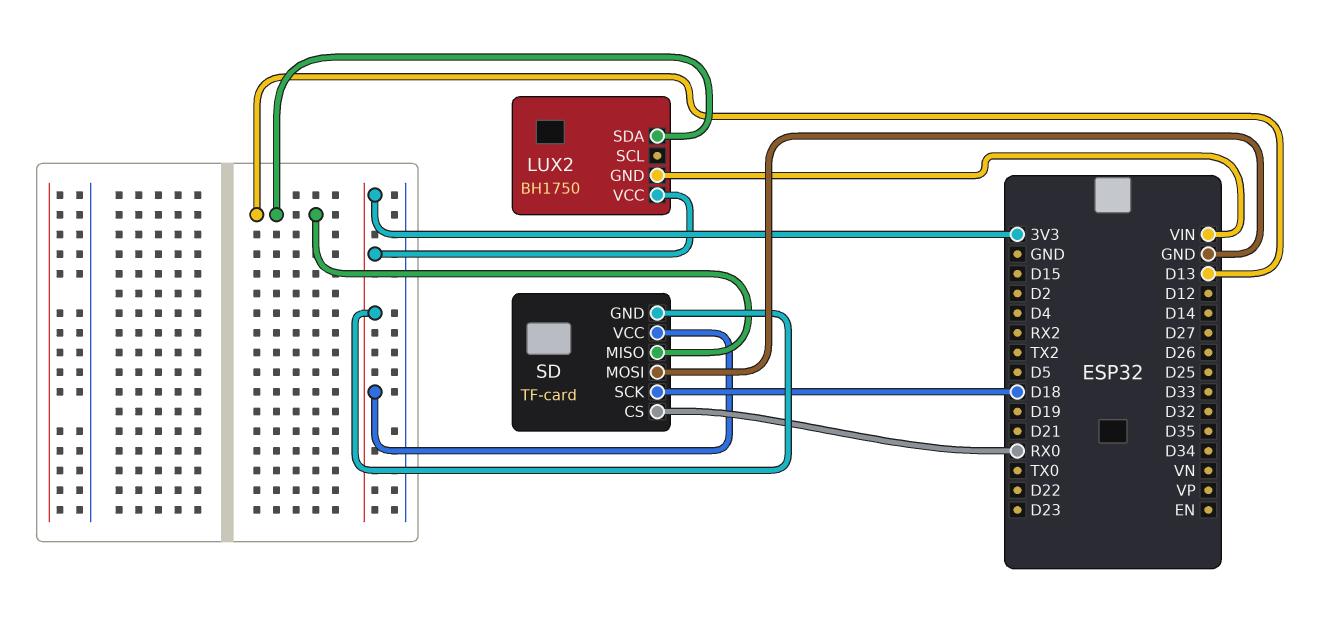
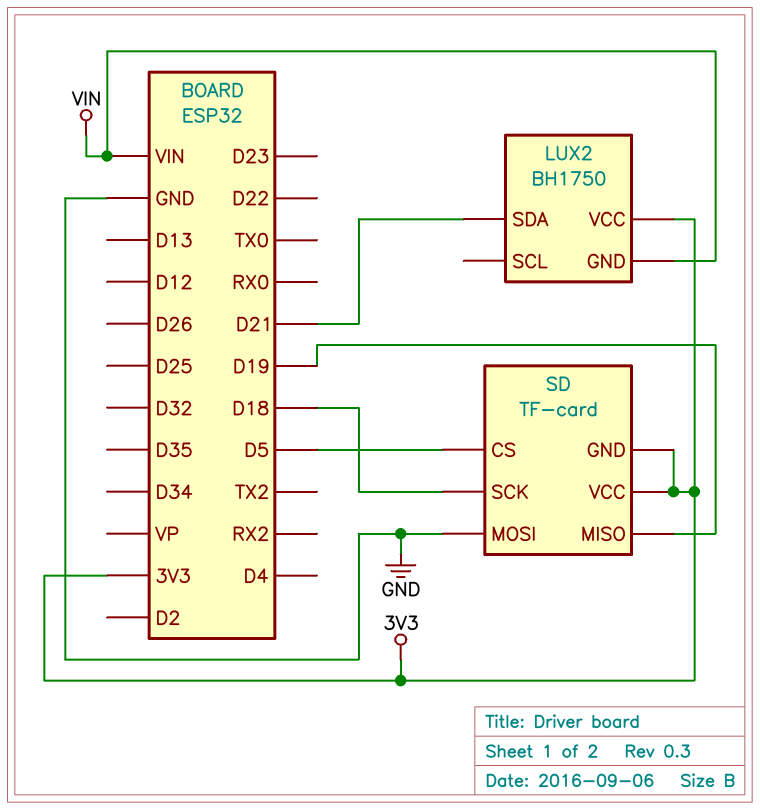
LUX2 pin SDA: D13 -> D21
SD pin CS: RX0 -> D5
SD pin MISO: D13 -> D19

